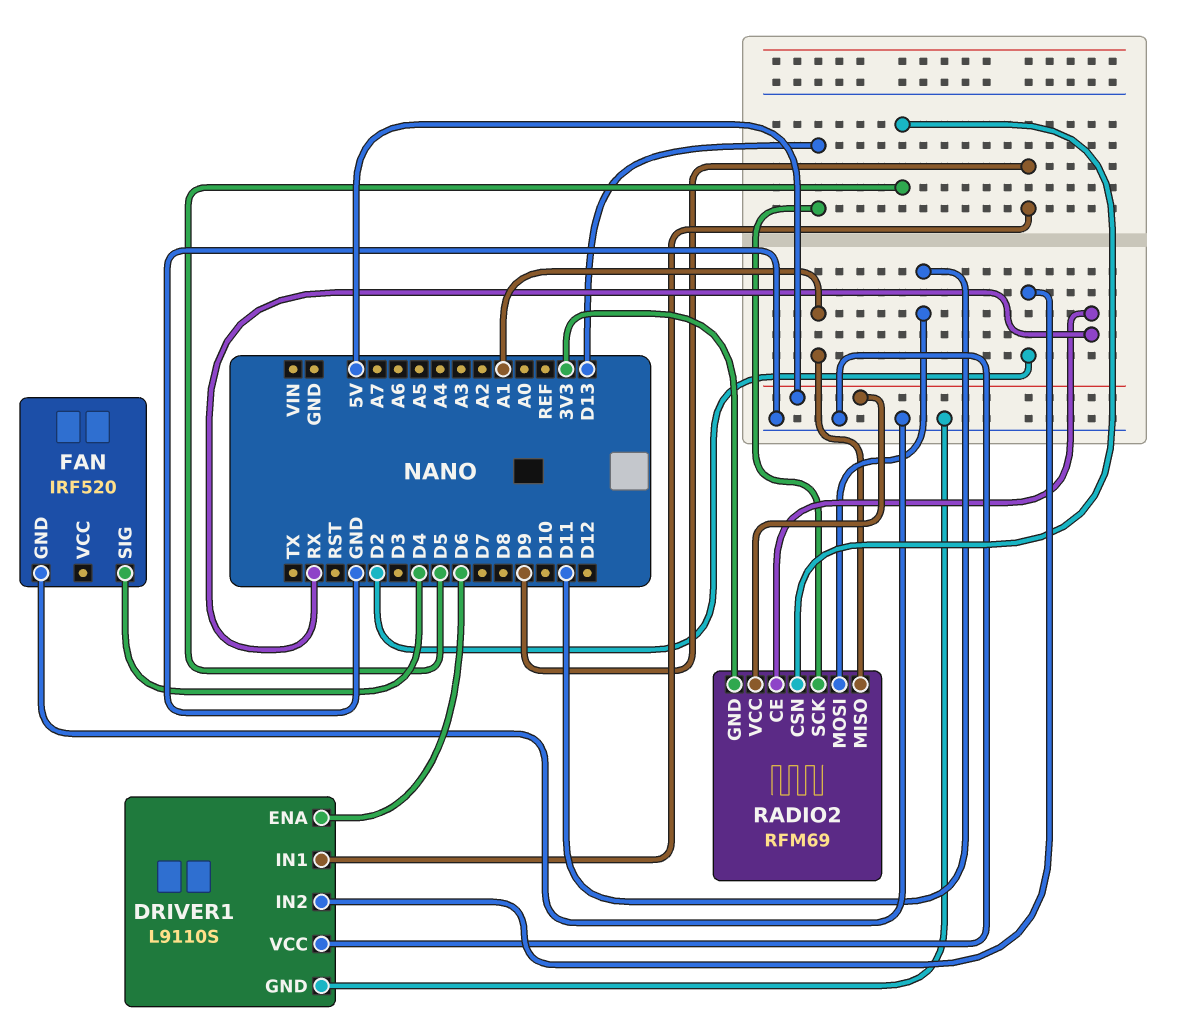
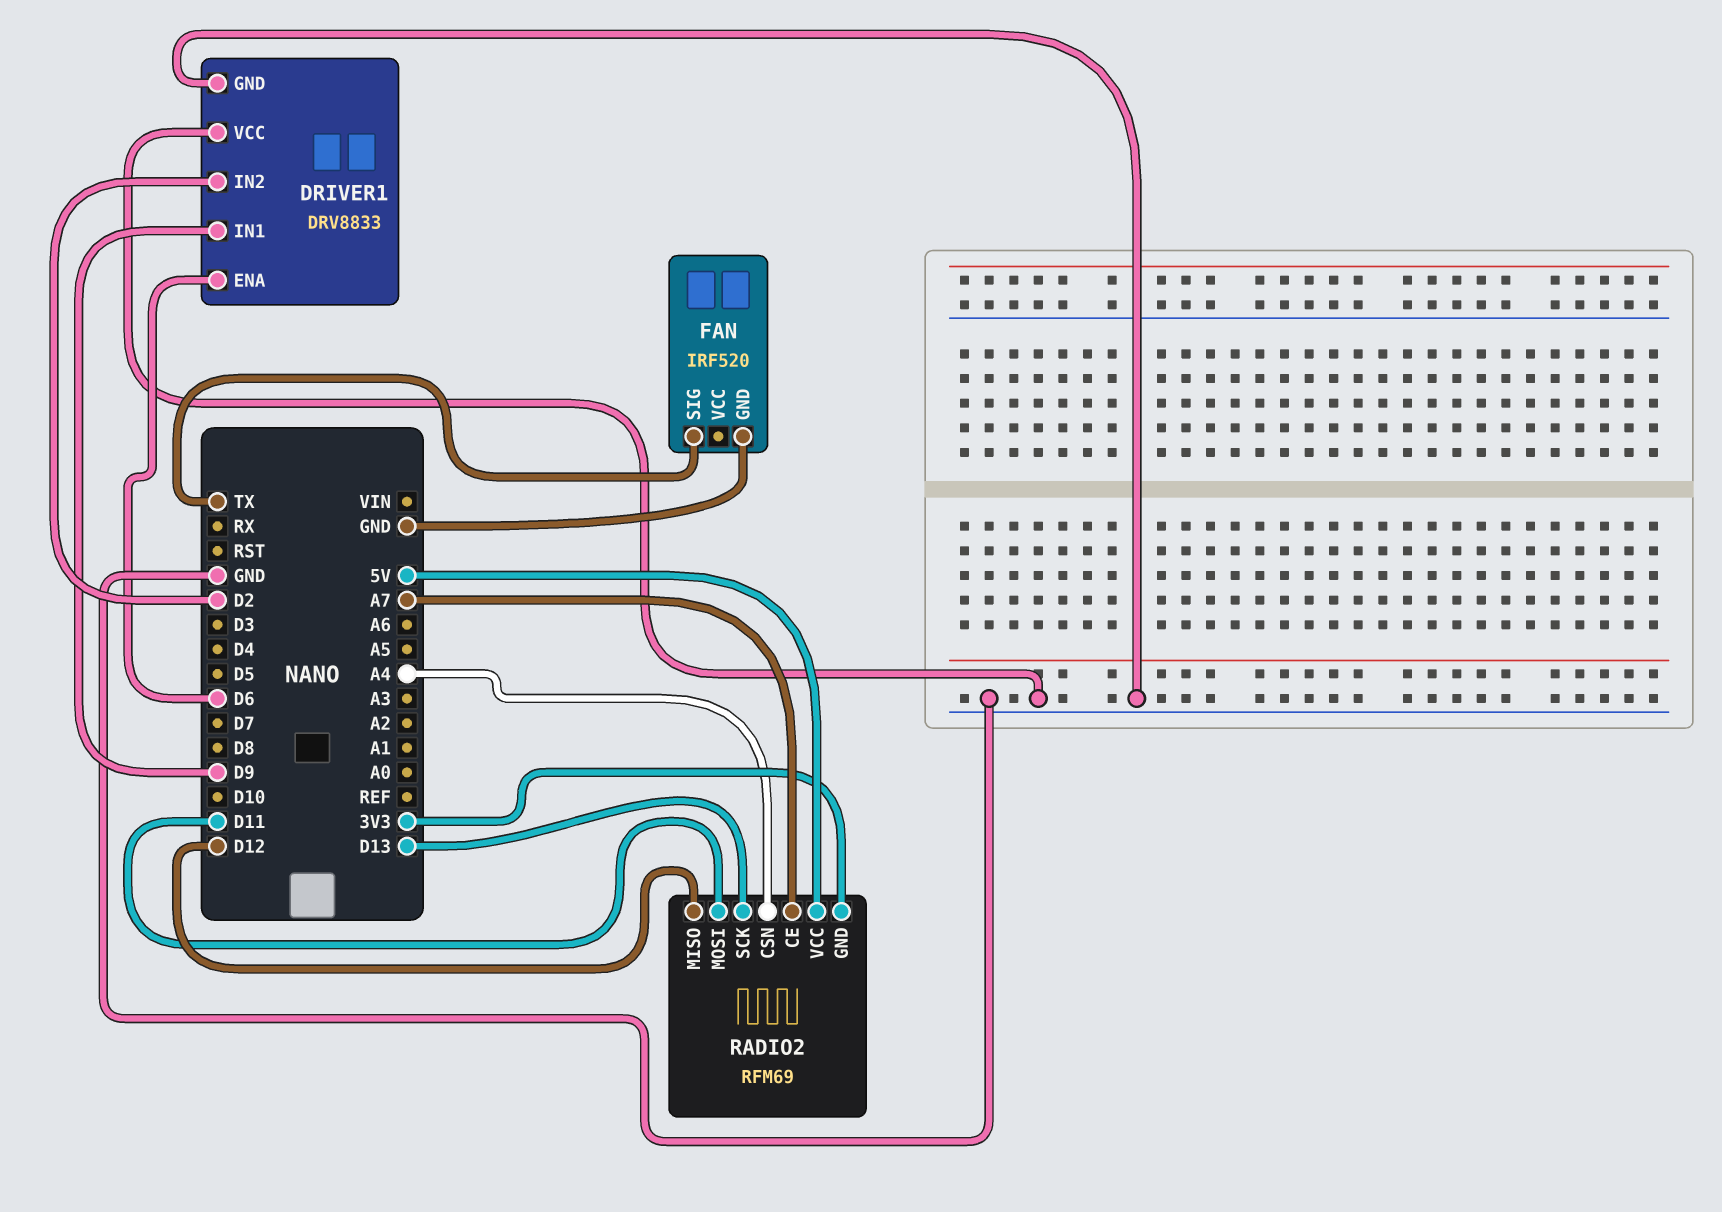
DRIVER1: L9110S -> DRV8833
FAN pin SIG: D4 -> TX
RADIO2 pin CE: RX -> A7
RADIO2 pin CSN: D5 -> A4
RADIO2 pin MISO: A1 -> D12

